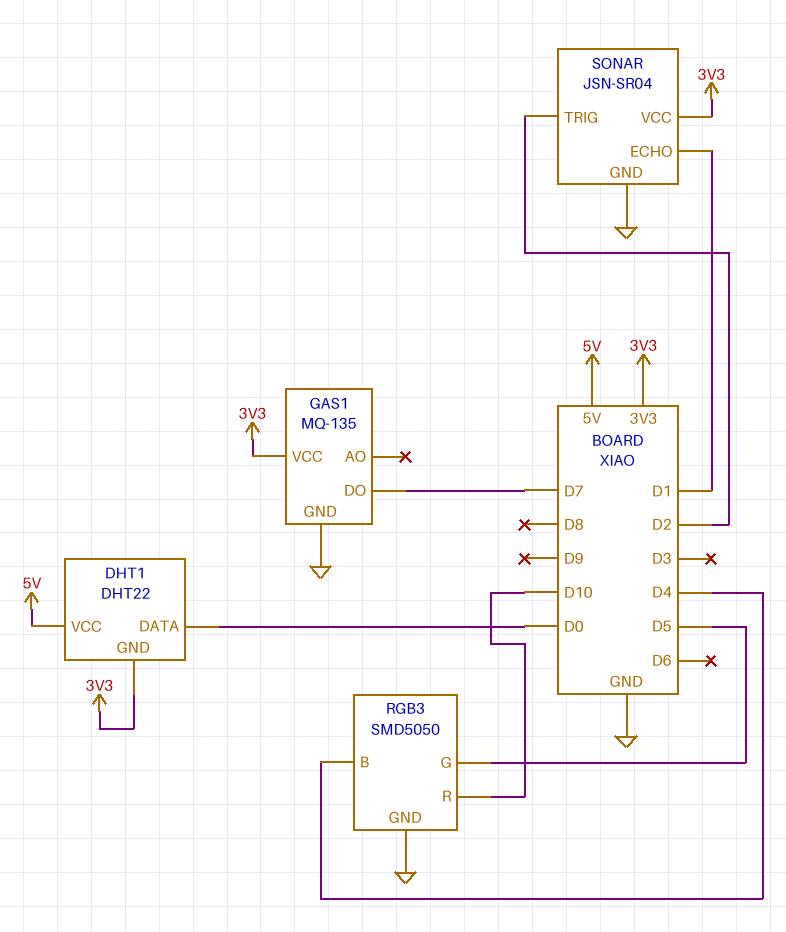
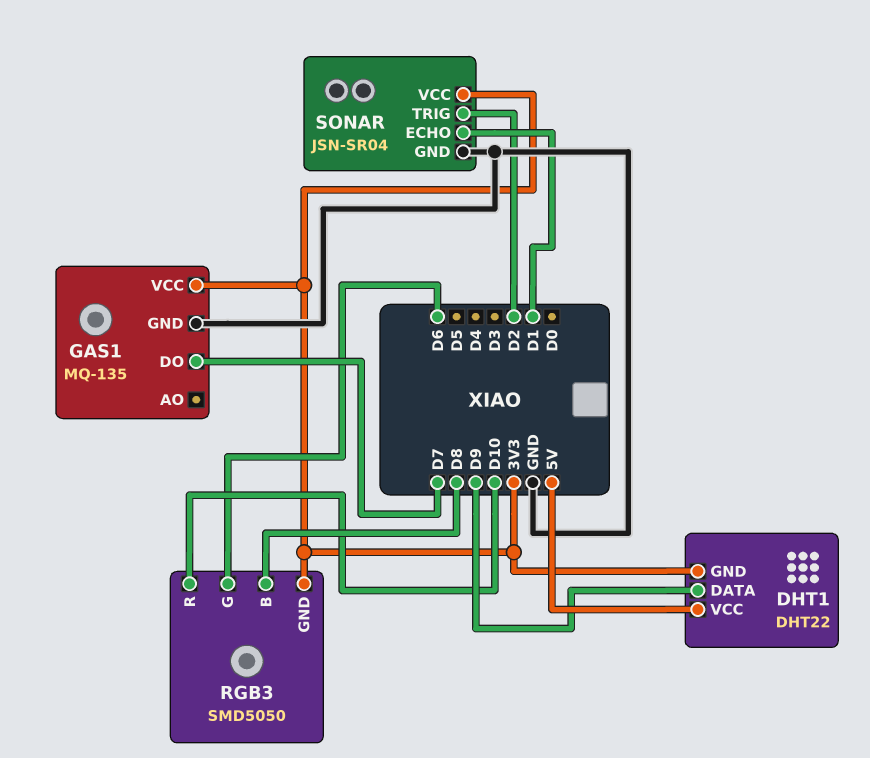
DHT1 pin DATA: D0 -> D9
RGB3 pin B: D4 -> D8
RGB3 pin G: D5 -> D6
RGB3 pin GND: GND -> 3V3

